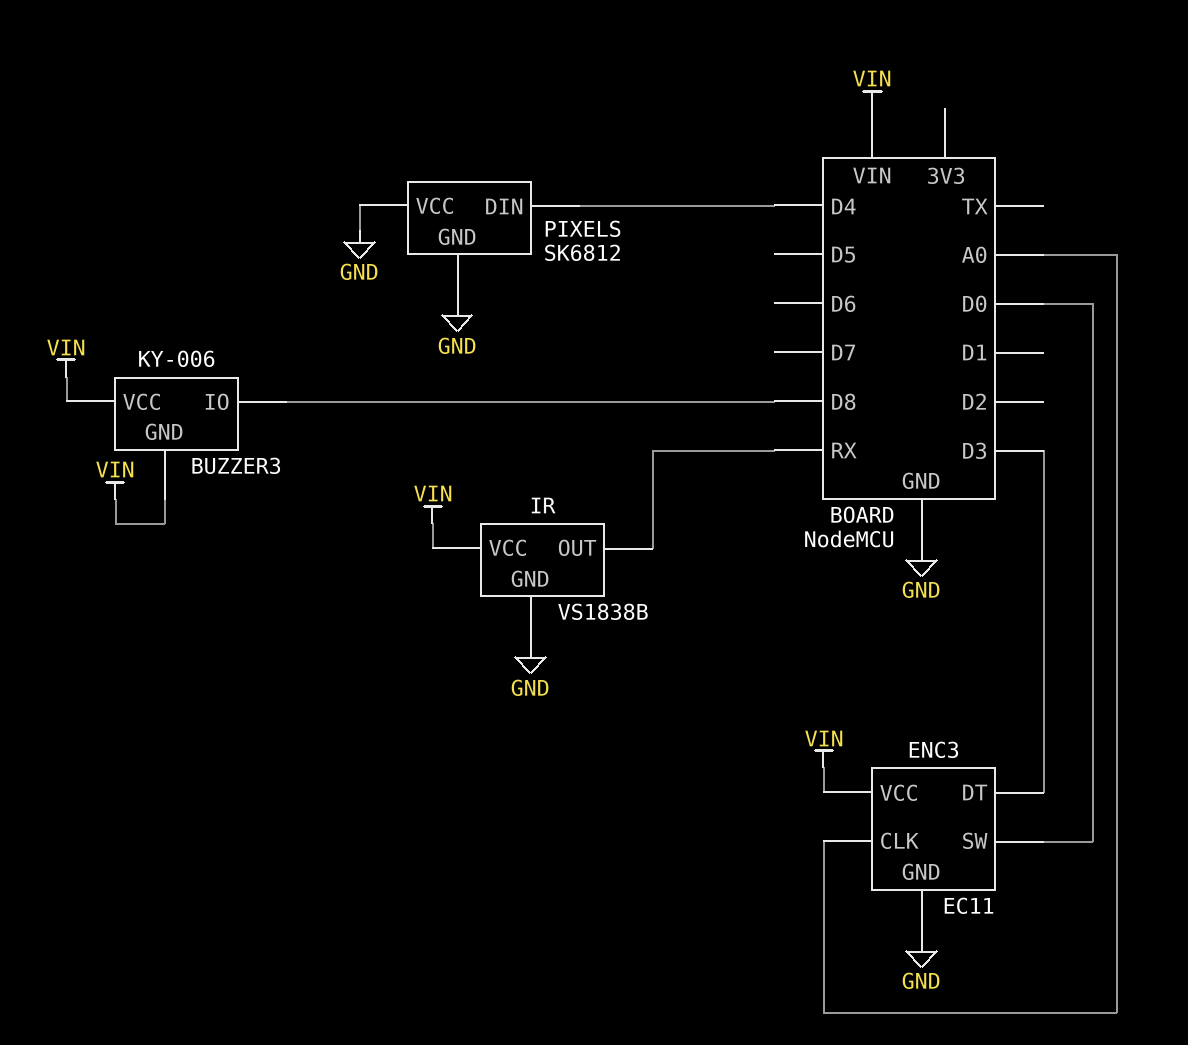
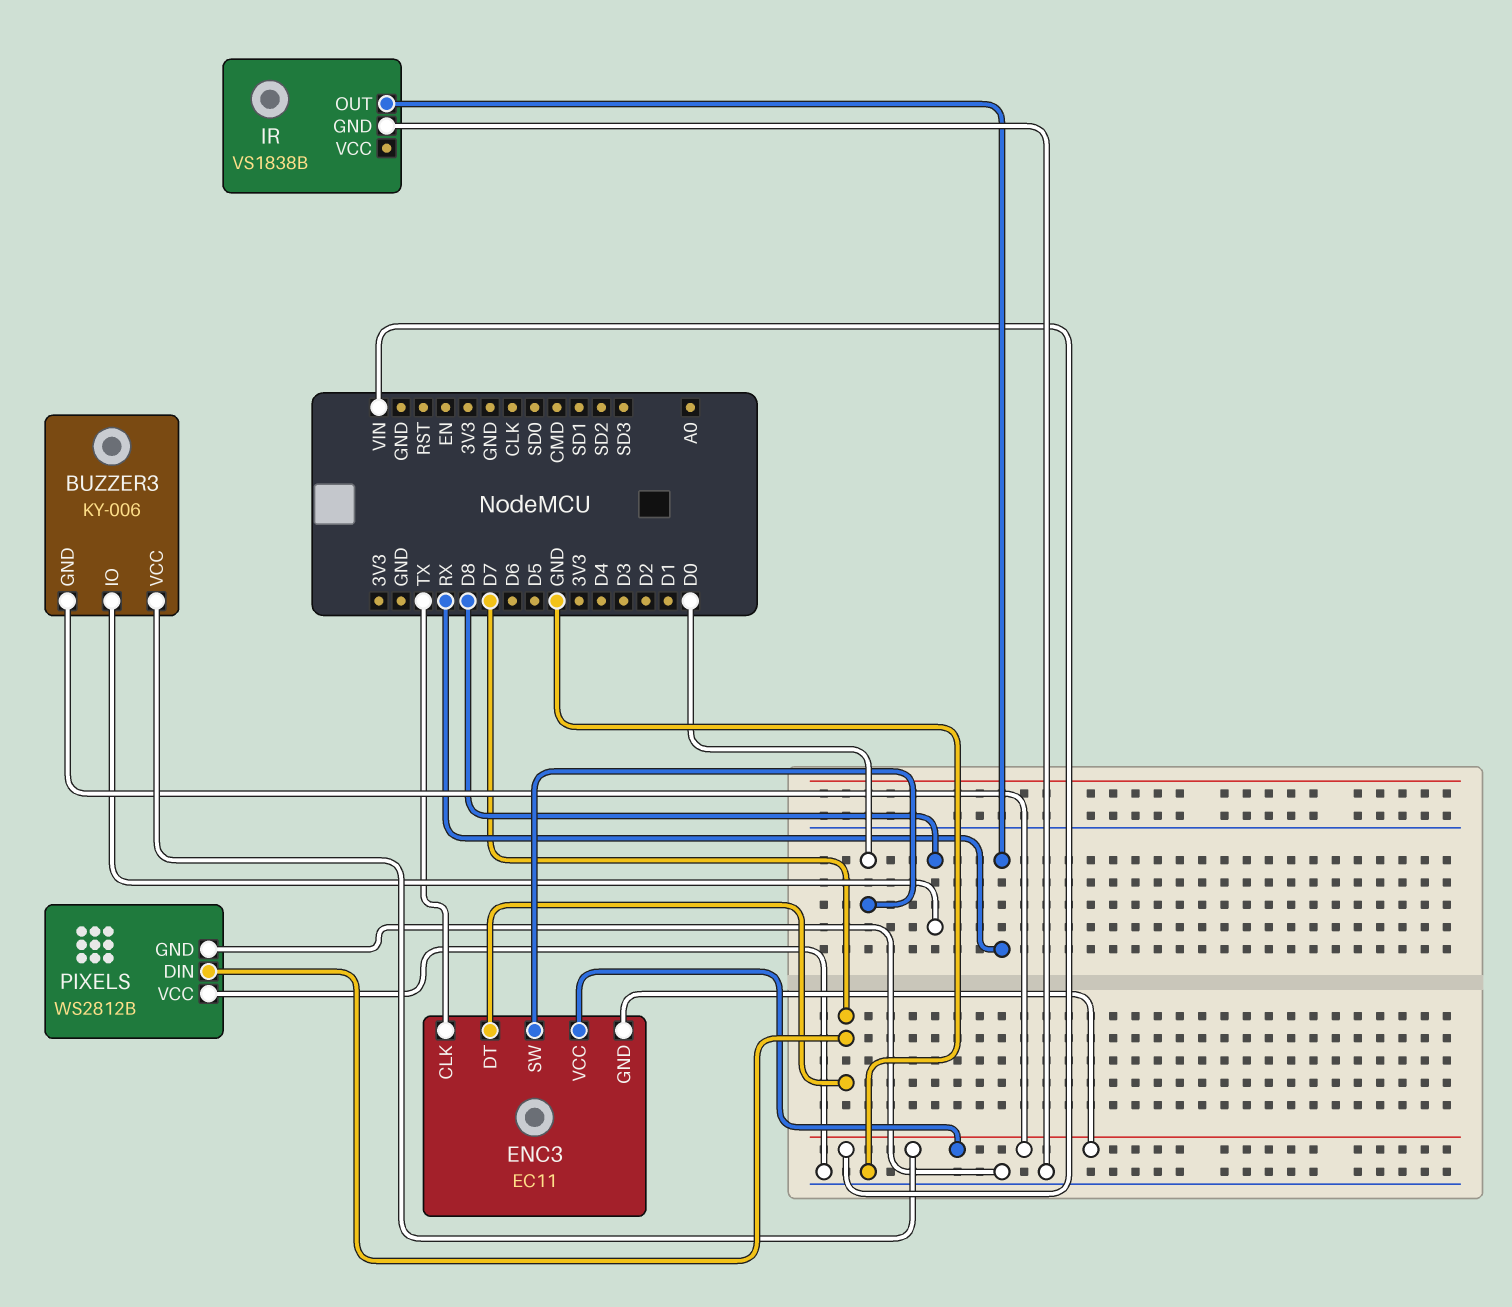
ENC3 pin CLK: A0 -> TX
ENC3 pin DT: D3 -> D7
ENC3 pin GND: GND -> VIN
IR pin VCC: VIN -> none
PIXELS: SK6812 -> WS2812B
PIXELS pin DIN: D4 -> D7

